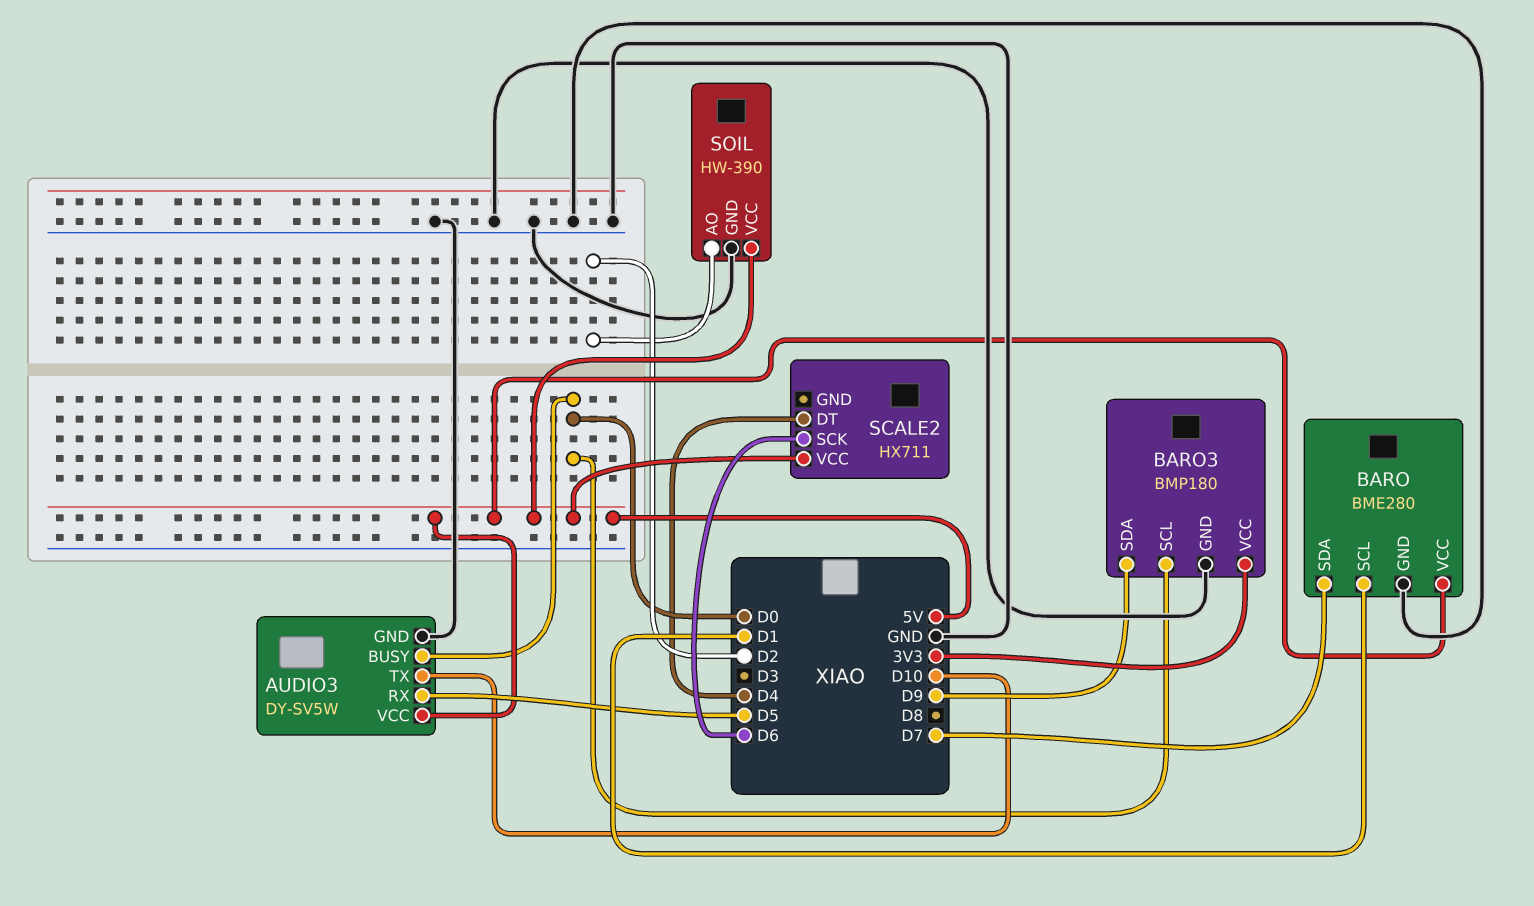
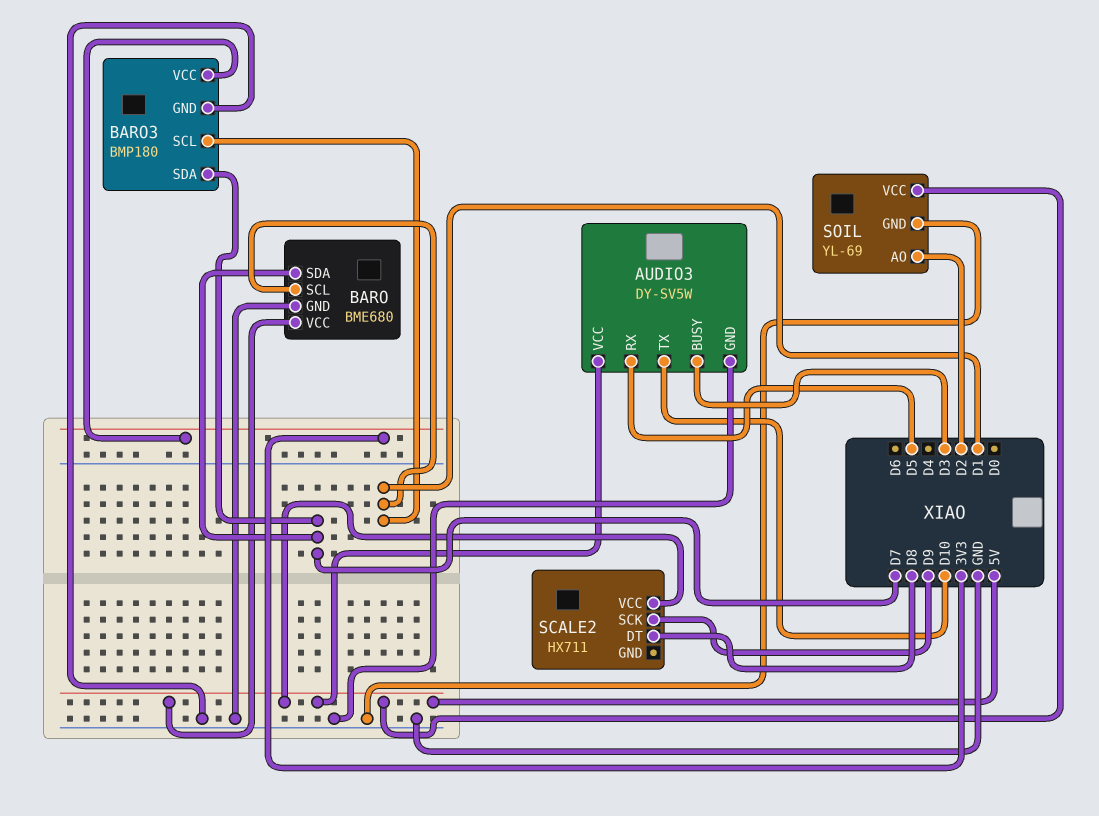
AUDIO3 pin BUSY: D0 -> D3
BARO: BME280 -> BME680
BARO3 pin SCL: D0 -> D1
BARO3 pin SDA: D9 -> D7
SCALE2 pin DT: D4 -> D8
SCALE2 pin SCK: D6 -> D9
SOIL: HW-390 -> YL-69

